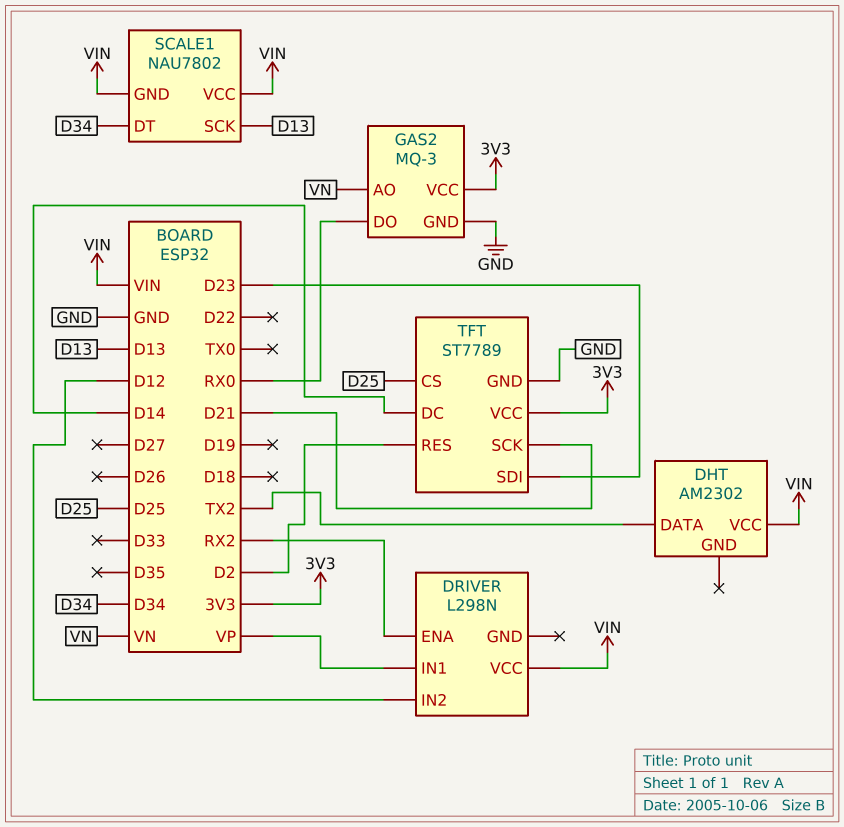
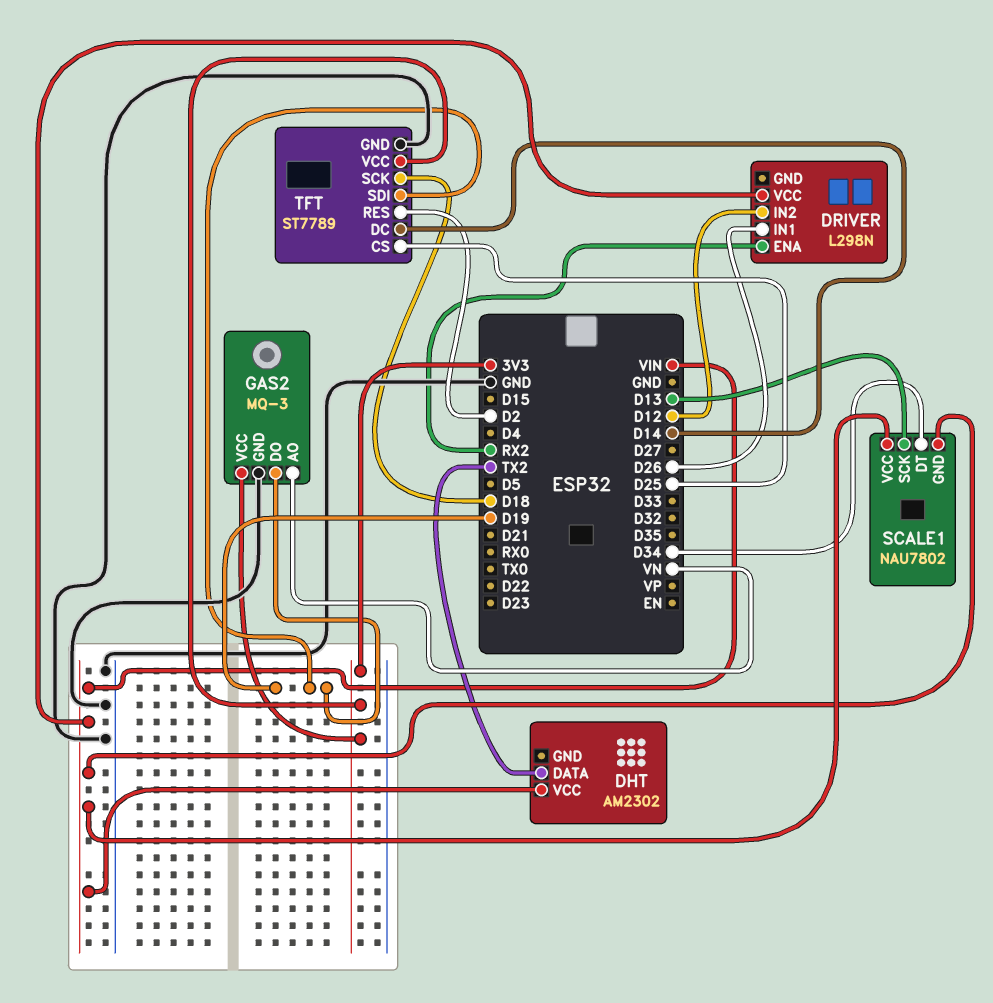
DRIVER pin IN1: VP -> D26
GAS2 pin DO: RX0 -> D19
TFT pin SCK: D21 -> D18
TFT pin SDI: D23 -> D19

